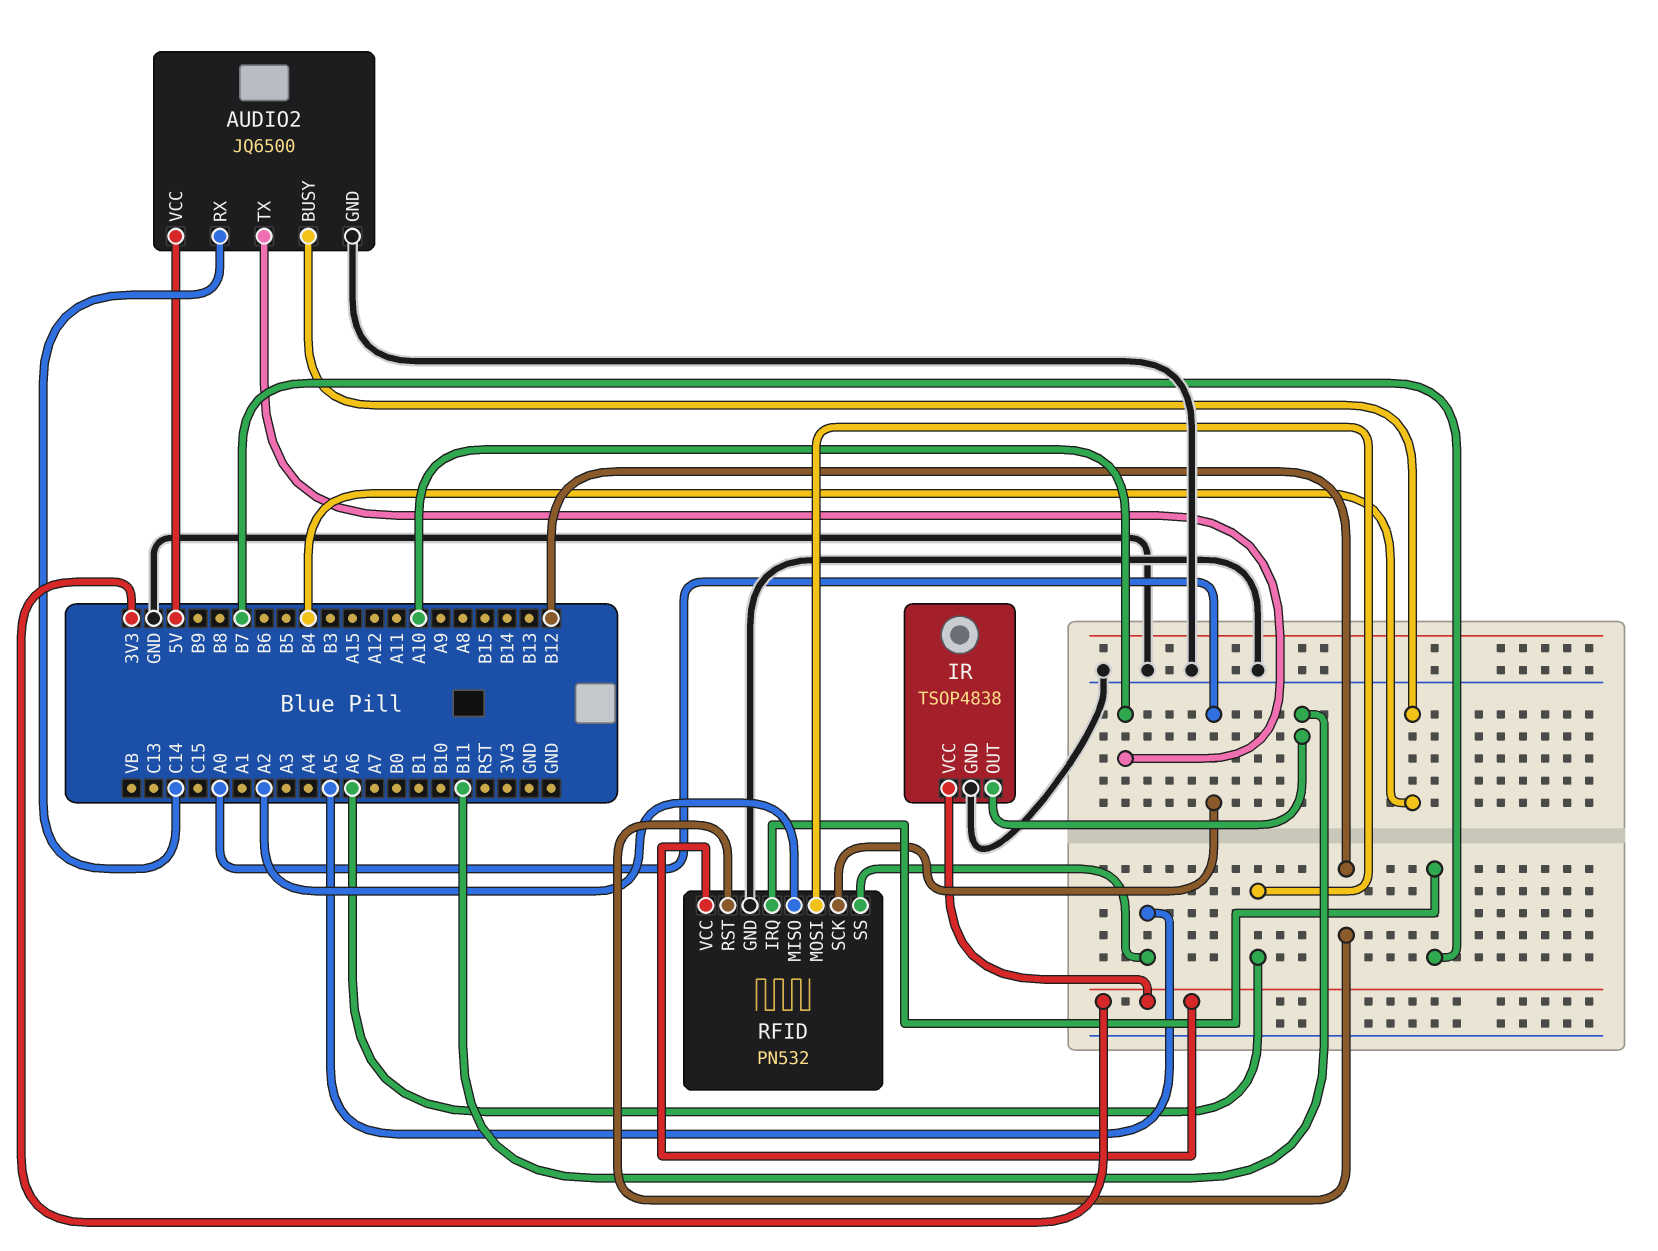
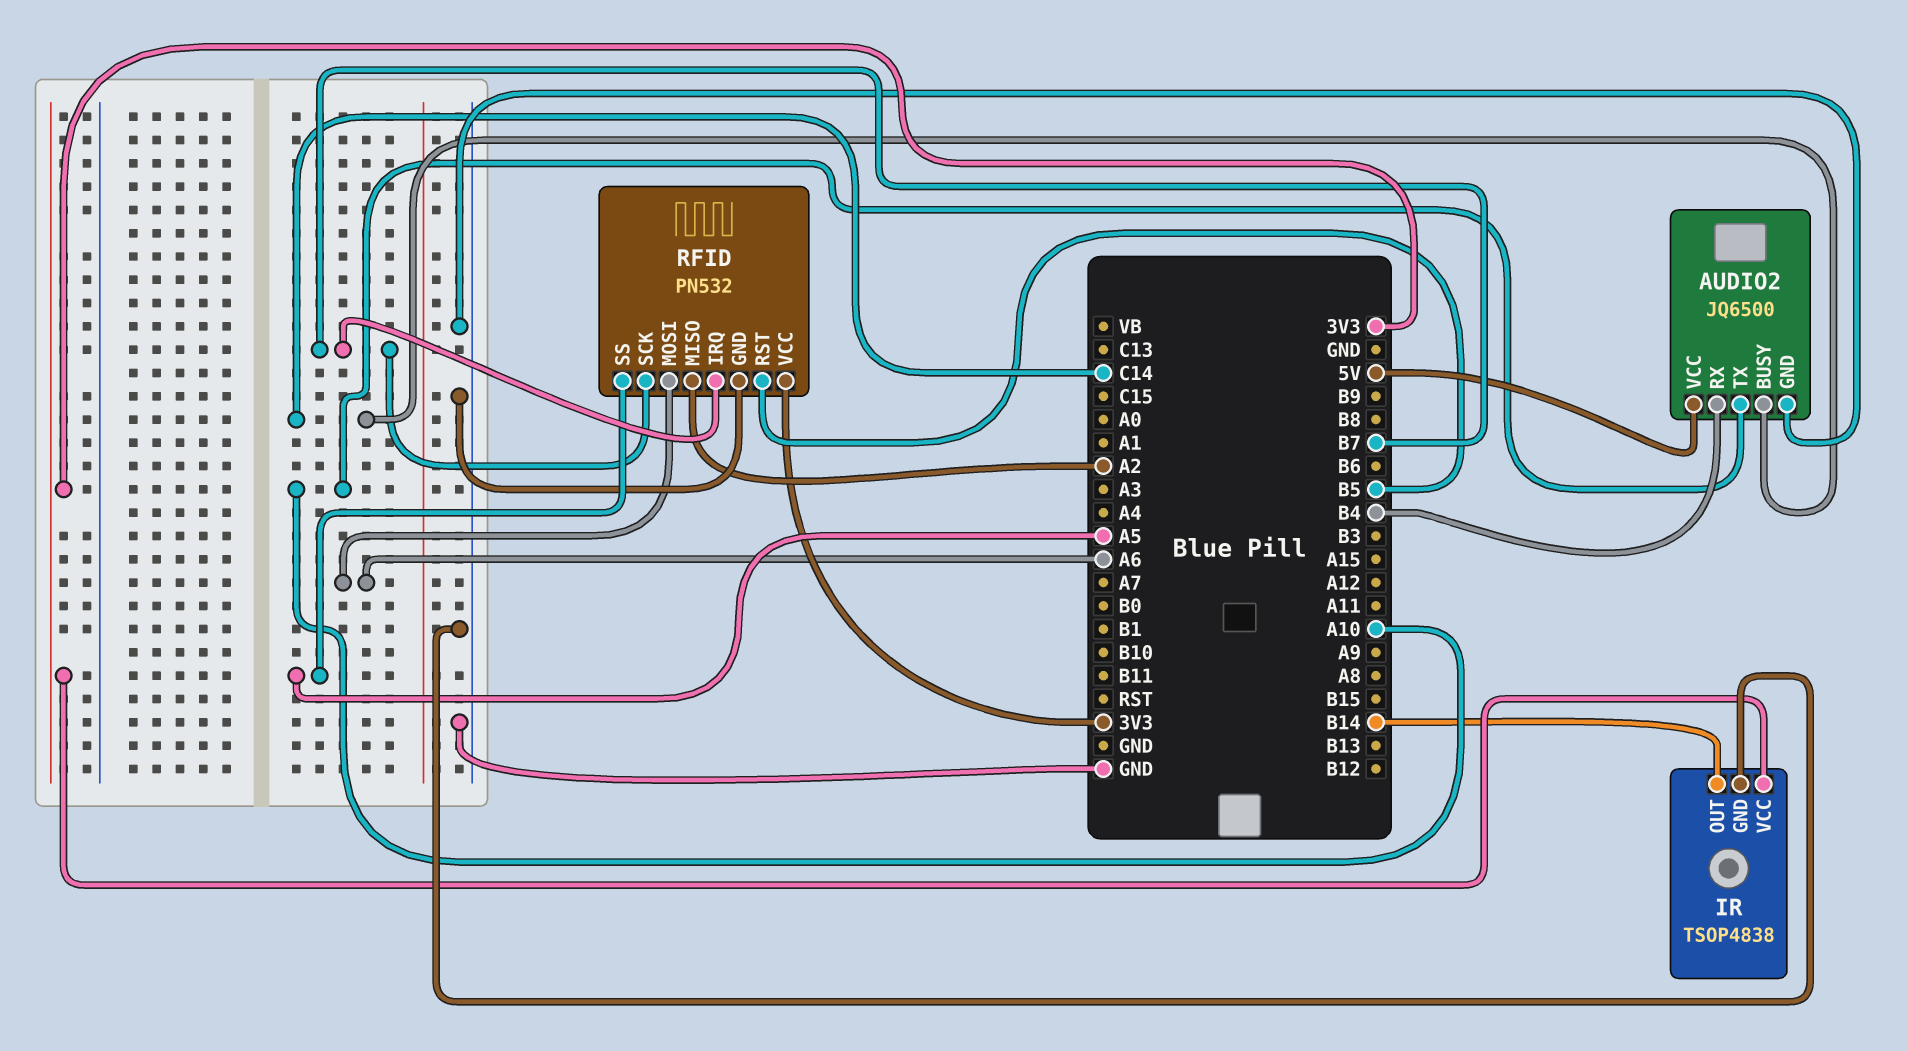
AUDIO2 pin BUSY: B4 -> C14
AUDIO2 pin RX: C14 -> B4
IR pin OUT: B11 -> B14
RFID pin RST: B12 -> B5
RFID pin SCK: A0 -> B7

